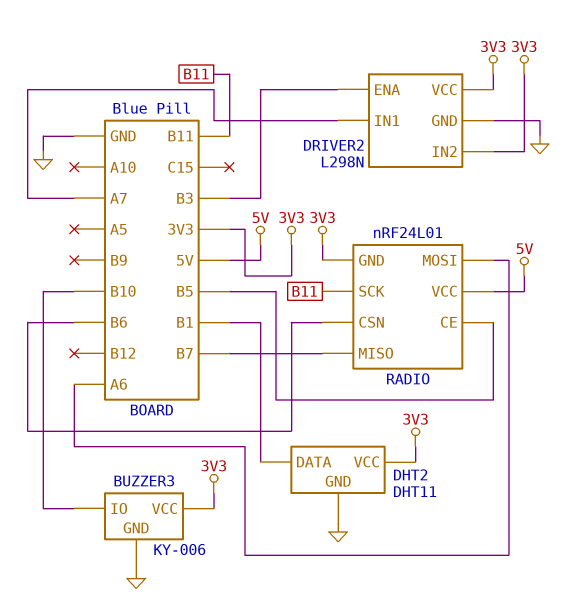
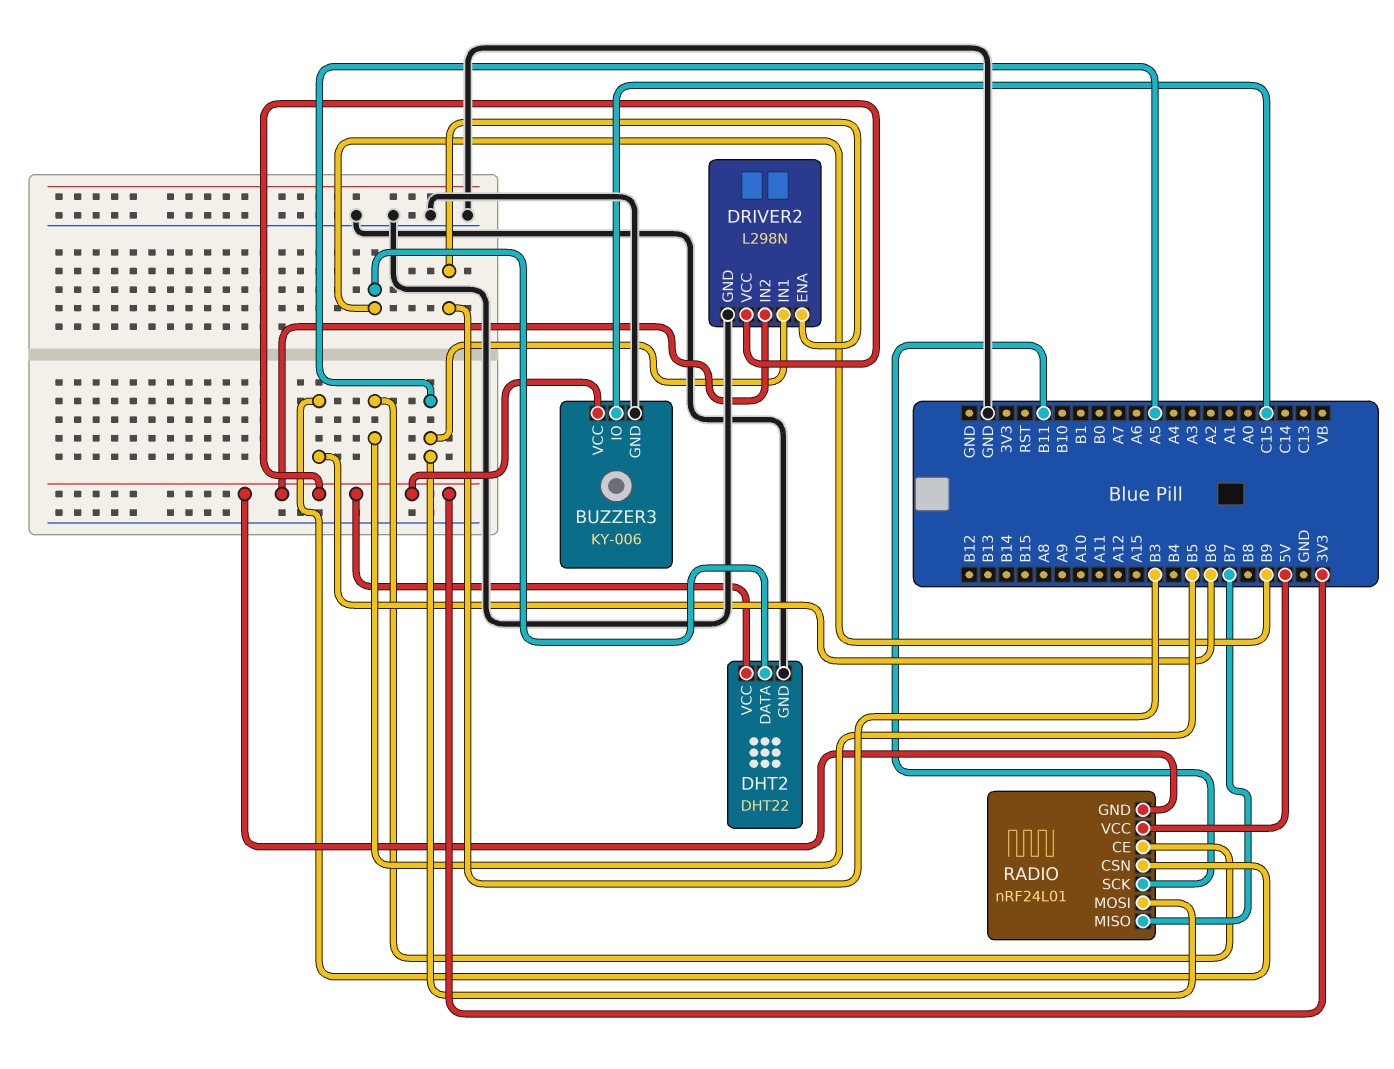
BUZZER3 pin IO: B10 -> C15
DHT2: DHT11 -> DHT22
DHT2 pin DATA: B1 -> B9
DRIVER2 pin IN1: A7 -> A5
RADIO pin MOSI: A6 -> A5

